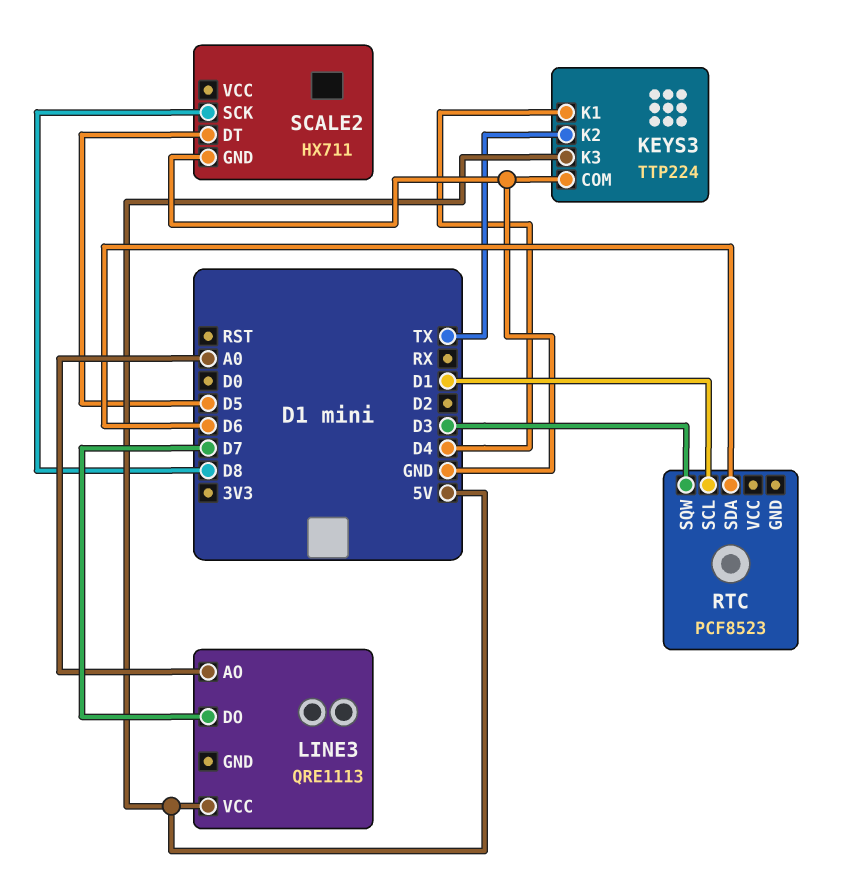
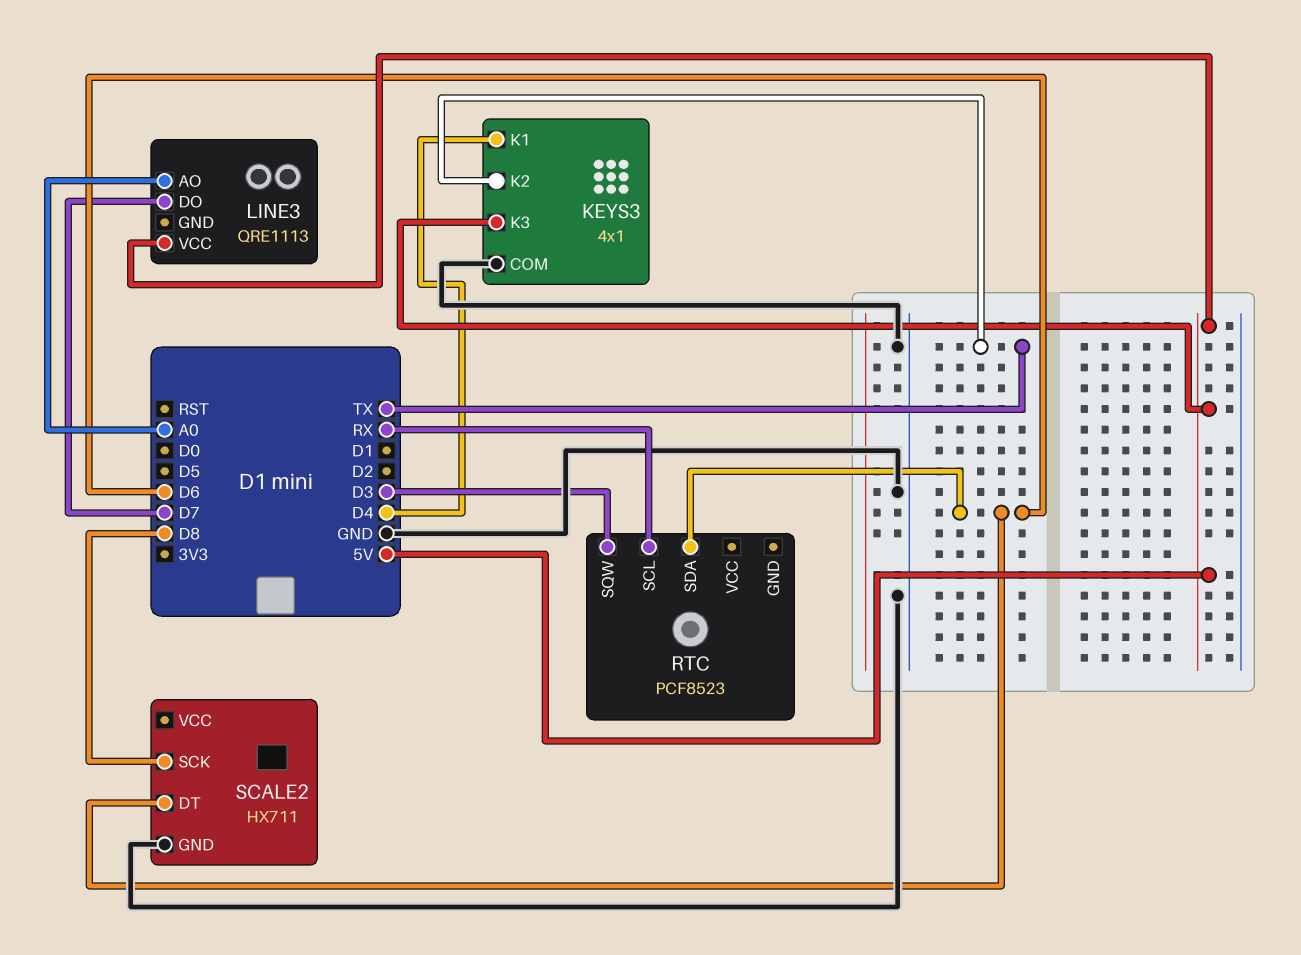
KEYS3: TTP224 -> 4x1
RTC pin SCL: D1 -> RX
SCALE2 pin DT: D5 -> D6

